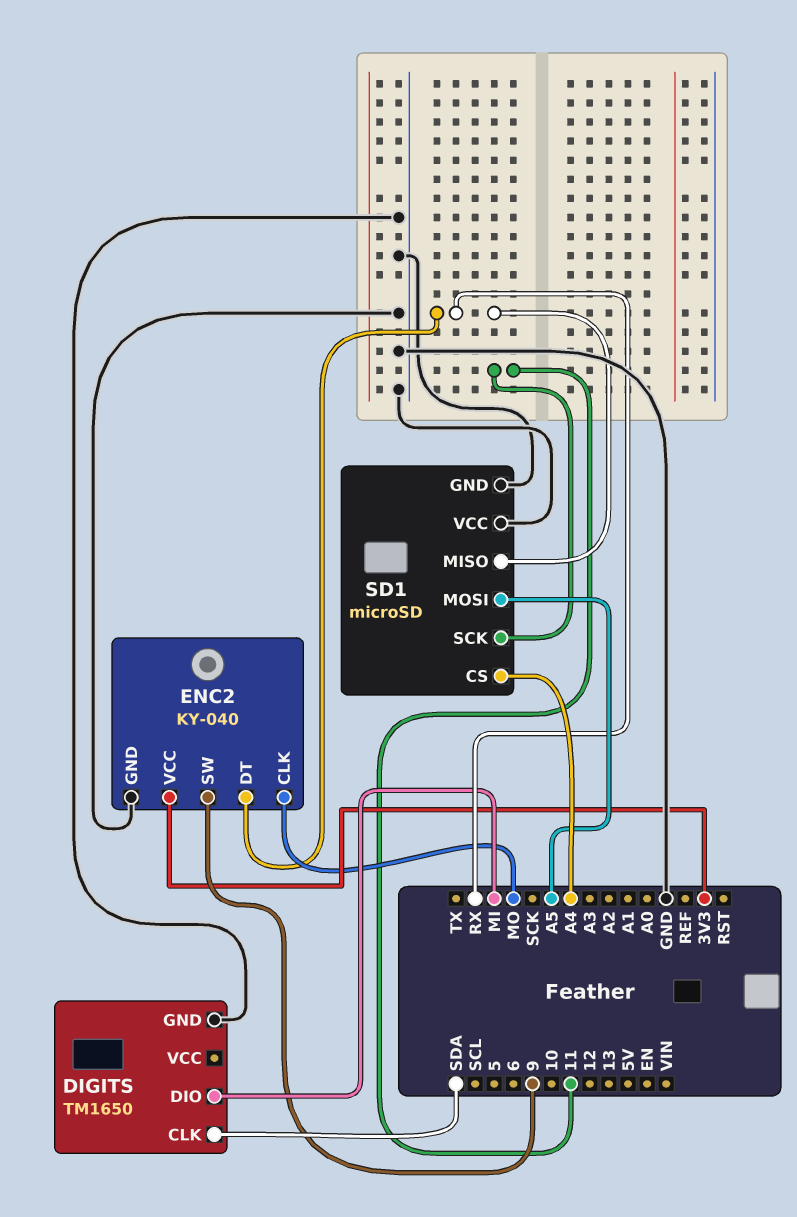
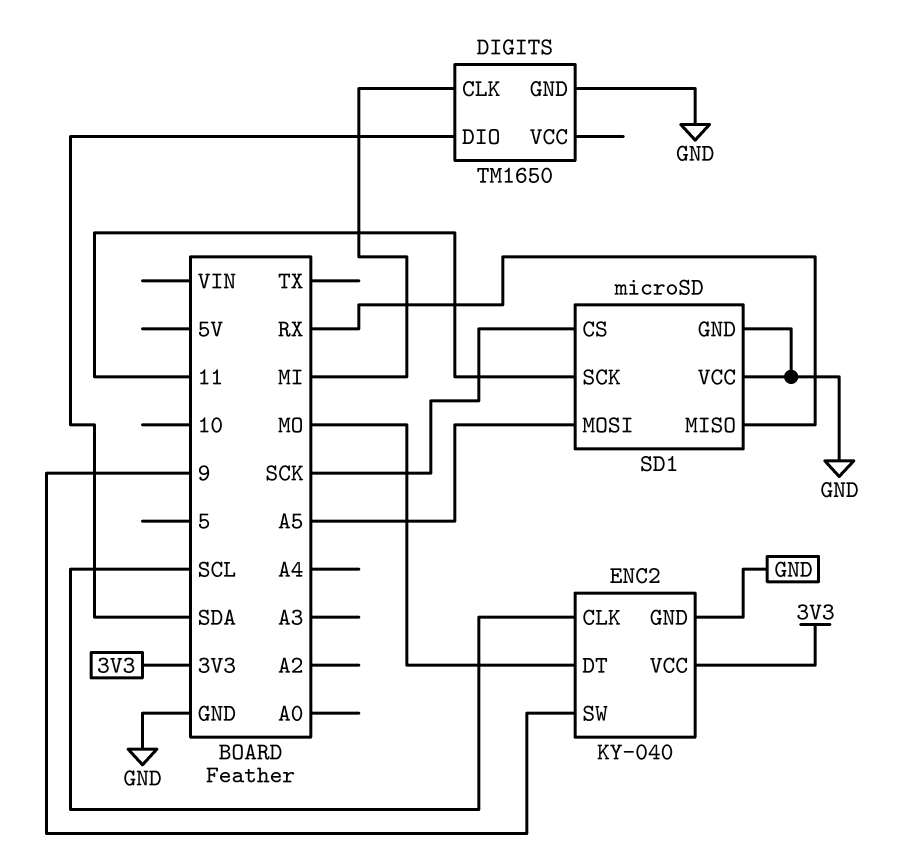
DIGITS pin CLK: SDA -> MI
DIGITS pin DIO: MI -> SDA
ENC2 pin CLK: MO -> SCL
ENC2 pin DT: RX -> MO
SD1 pin CS: A4 -> SCK

